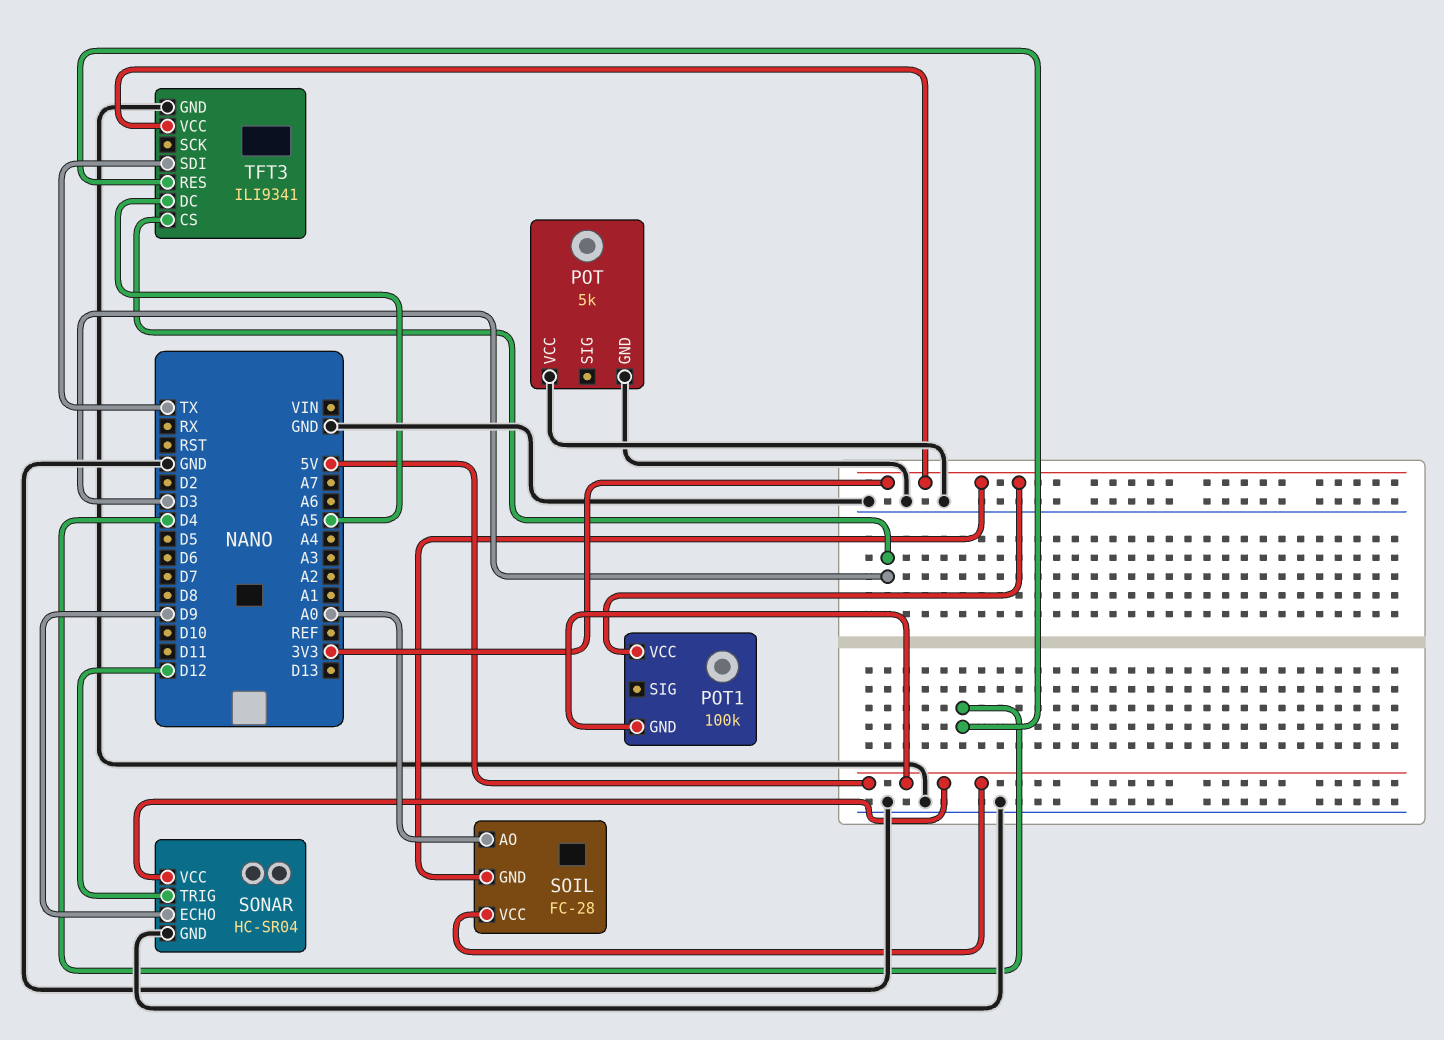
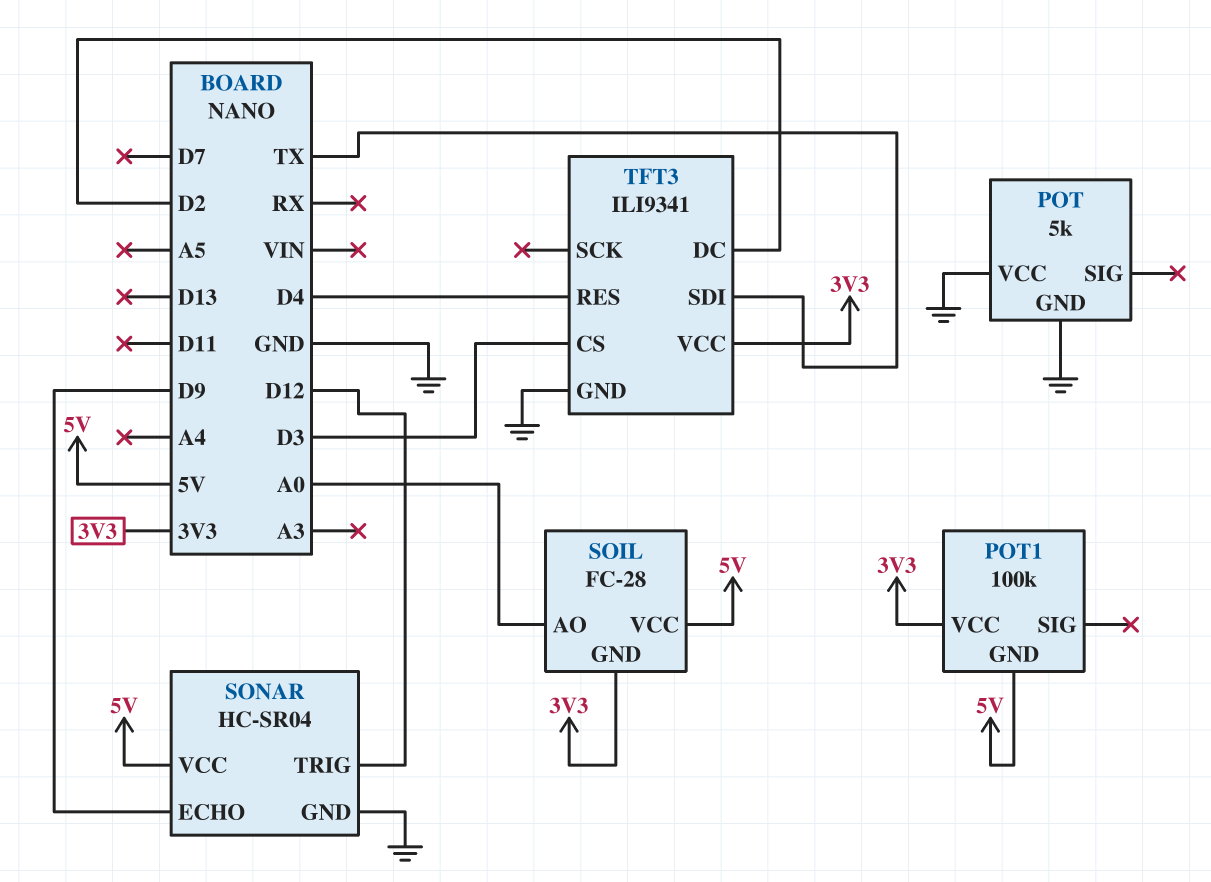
TFT3 pin DC: A5 -> D2

